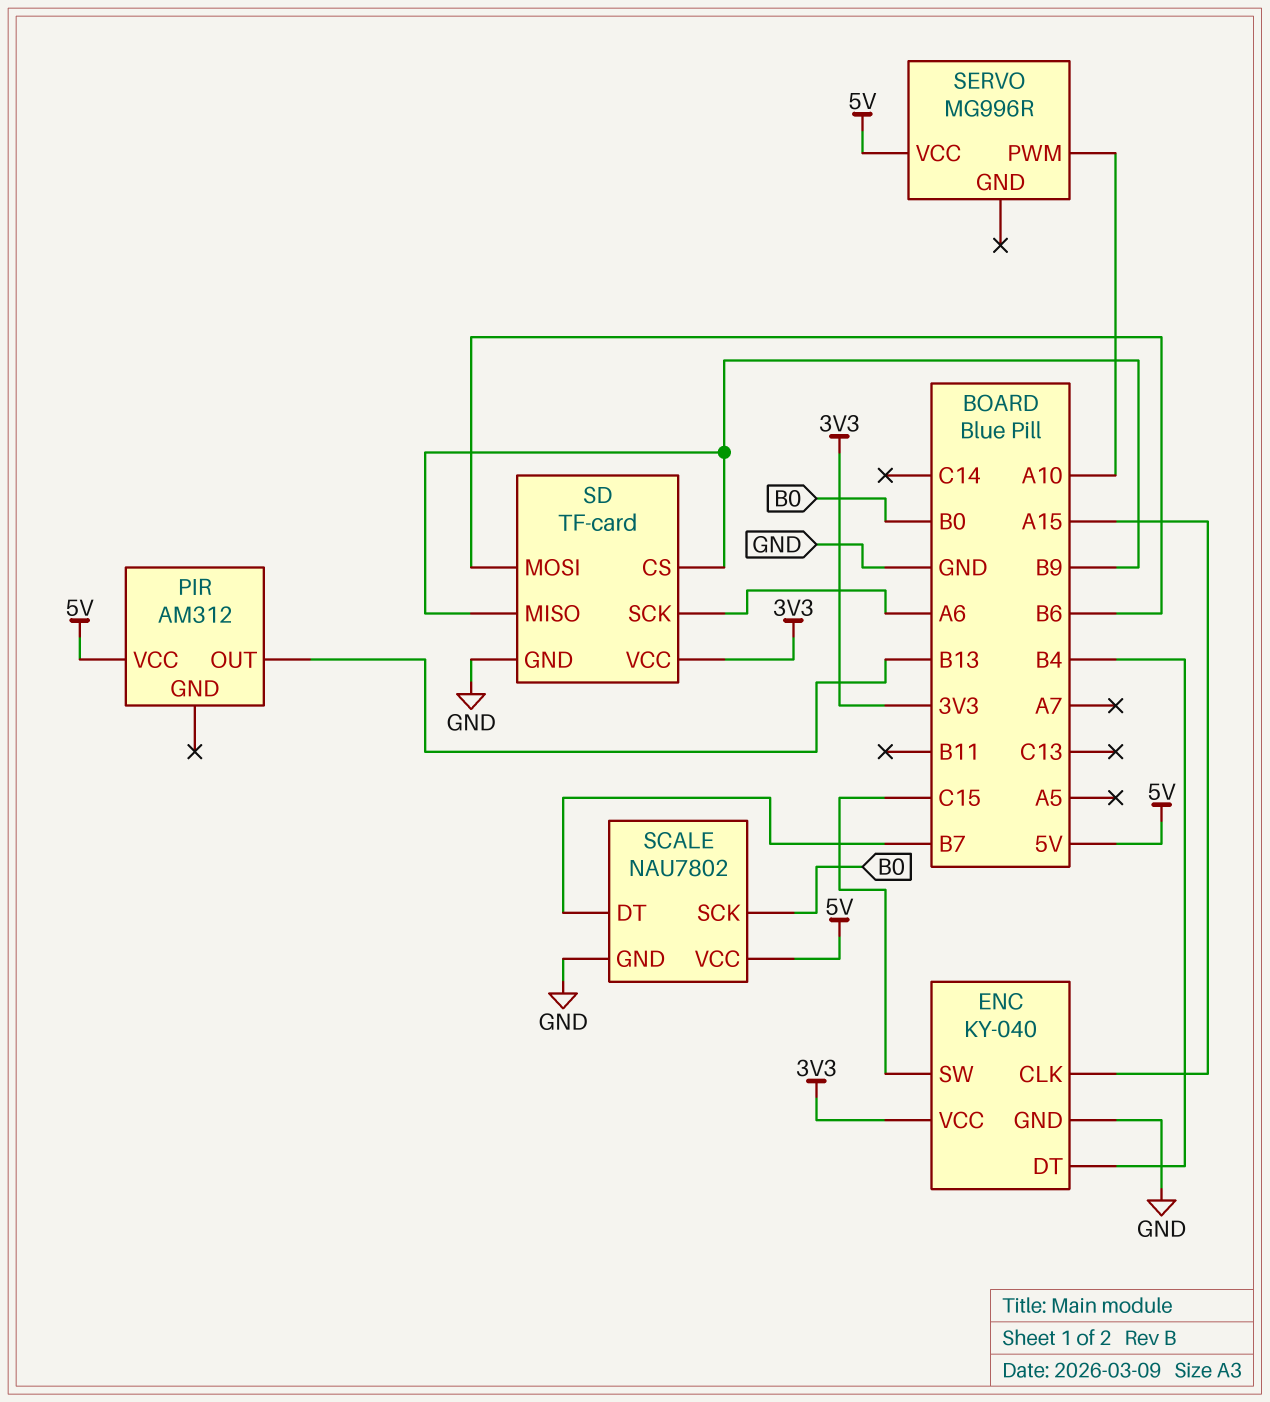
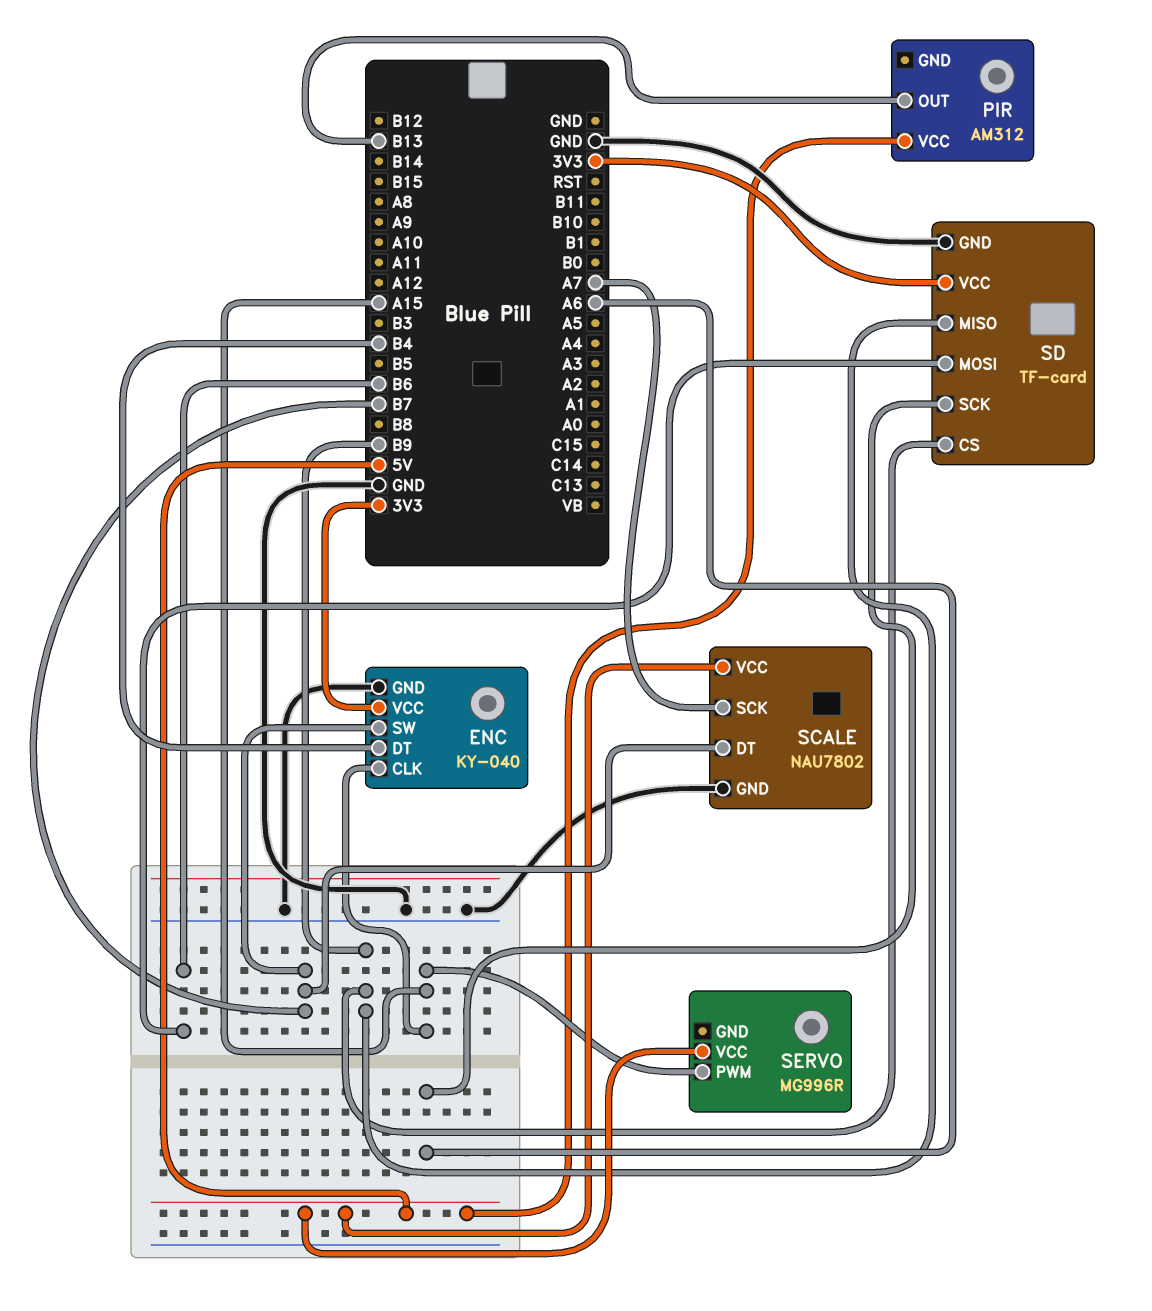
ENC pin SW: C15 -> B7
SCALE pin SCK: B0 -> A7
SERVO pin PWM: A10 -> A15

